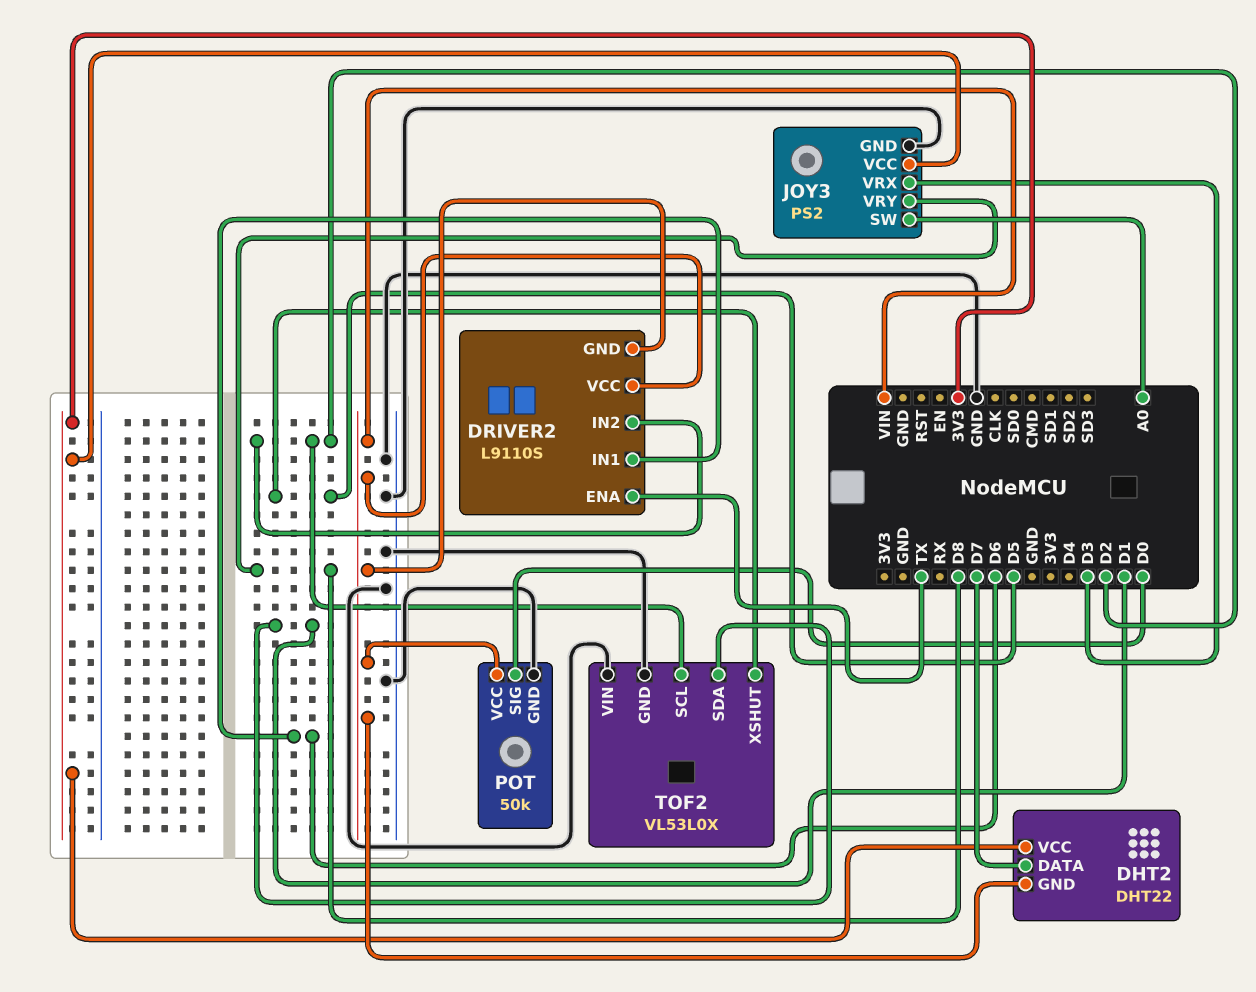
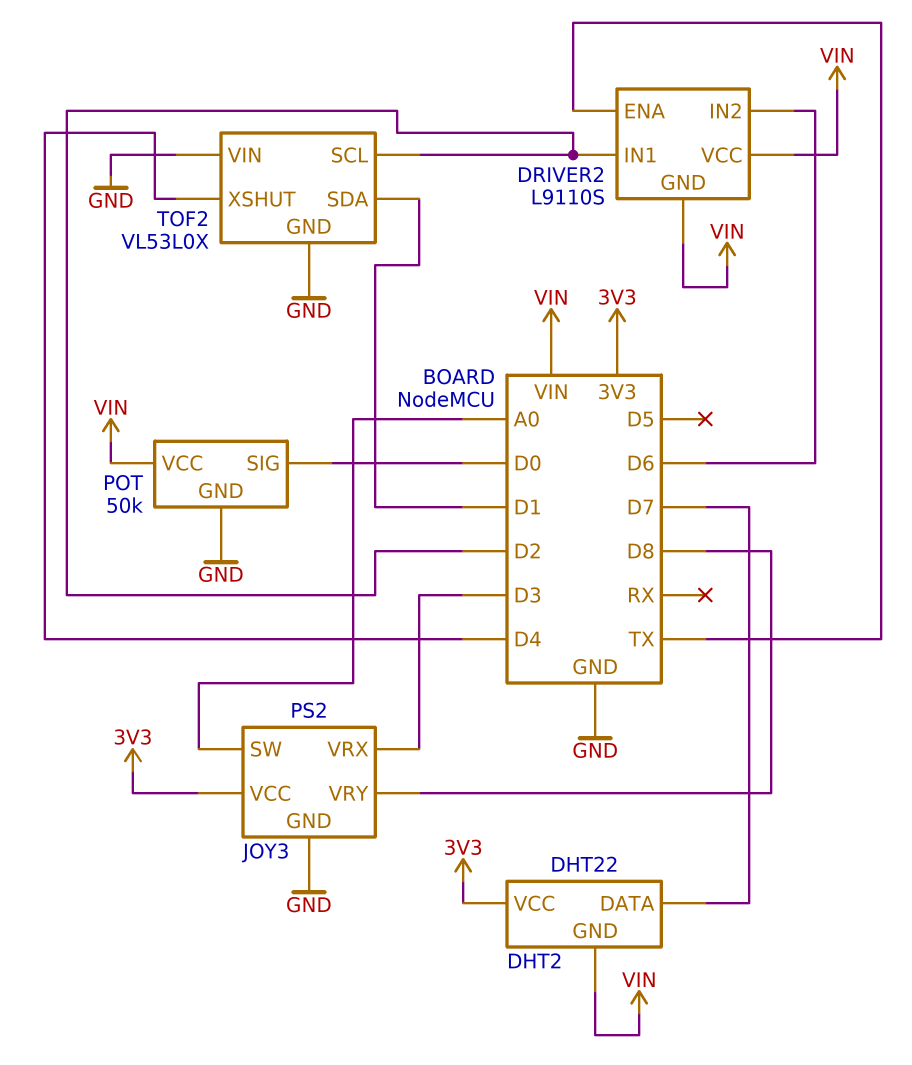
DRIVER2 pin IN1: D6 -> D2
DRIVER2 pin IN2: D2 -> D6
TOF2 pin XSHUT: D5 -> D4

